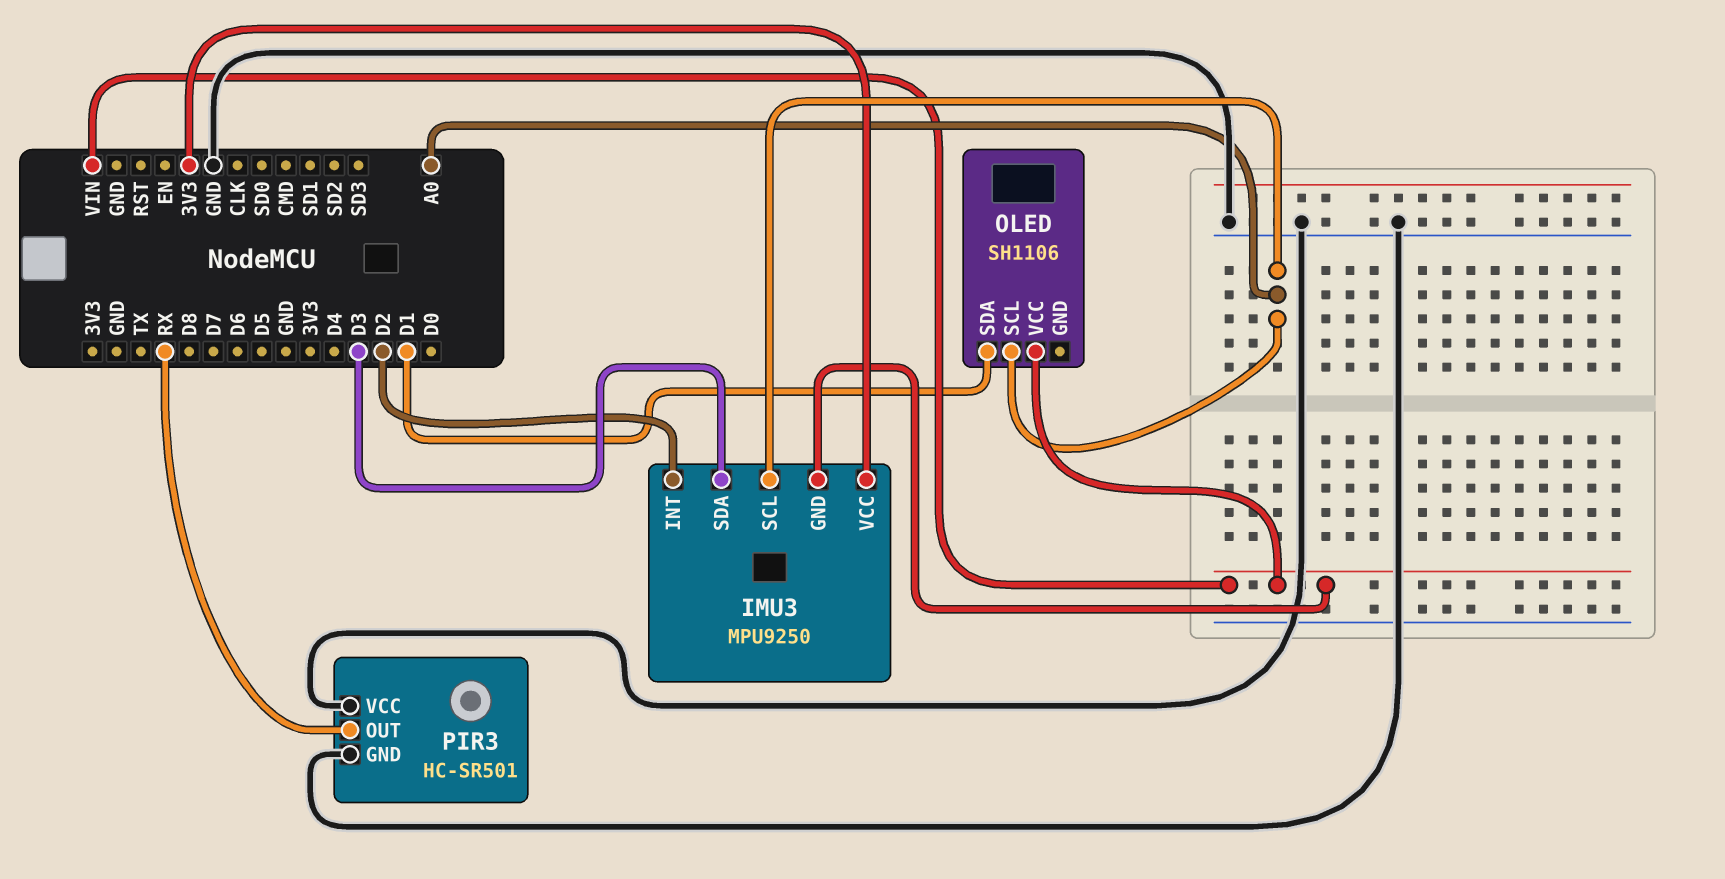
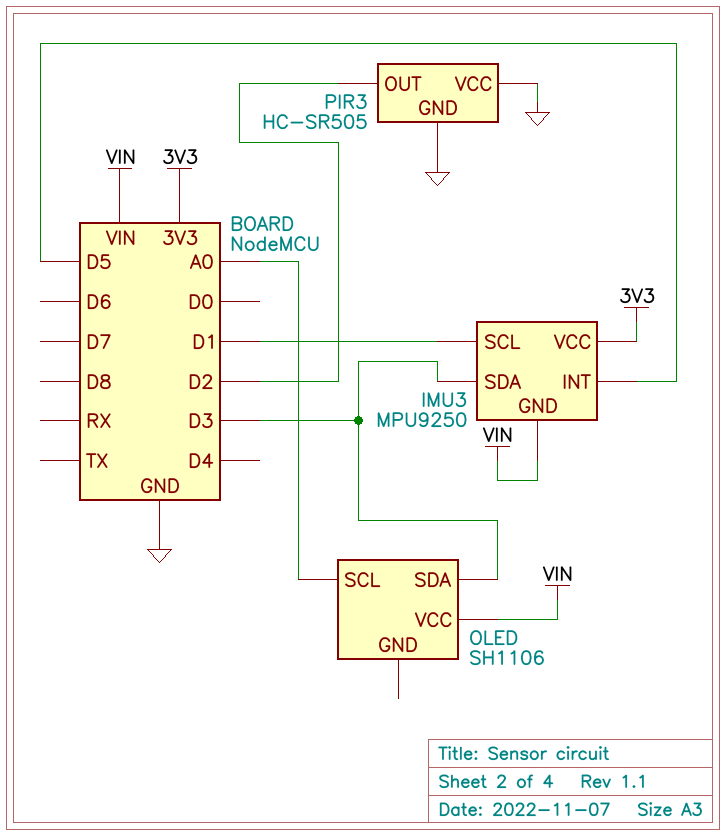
IMU3 pin INT: D2 -> D5
IMU3 pin SCL: A0 -> D1
OLED pin SDA: D1 -> D3
PIR3: HC-SR501 -> HC-SR505
PIR3 pin OUT: RX -> D2

